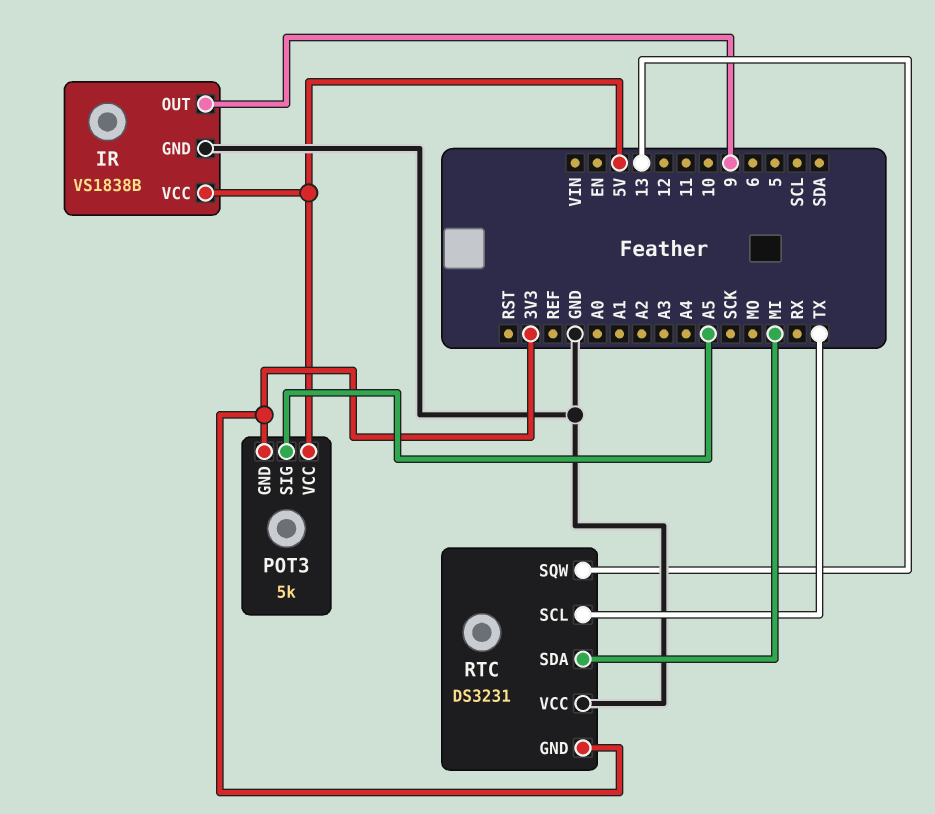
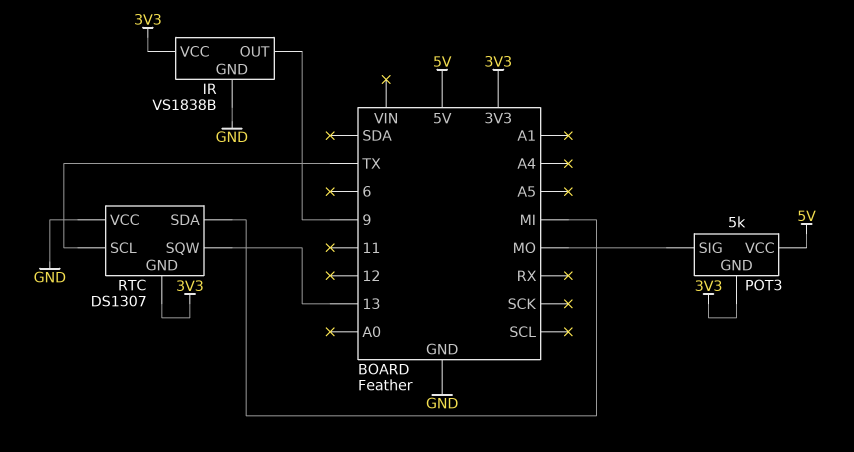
IR pin VCC: 5V -> 3V3
POT3 pin SIG: A5 -> MO
RTC: DS3231 -> DS1307

